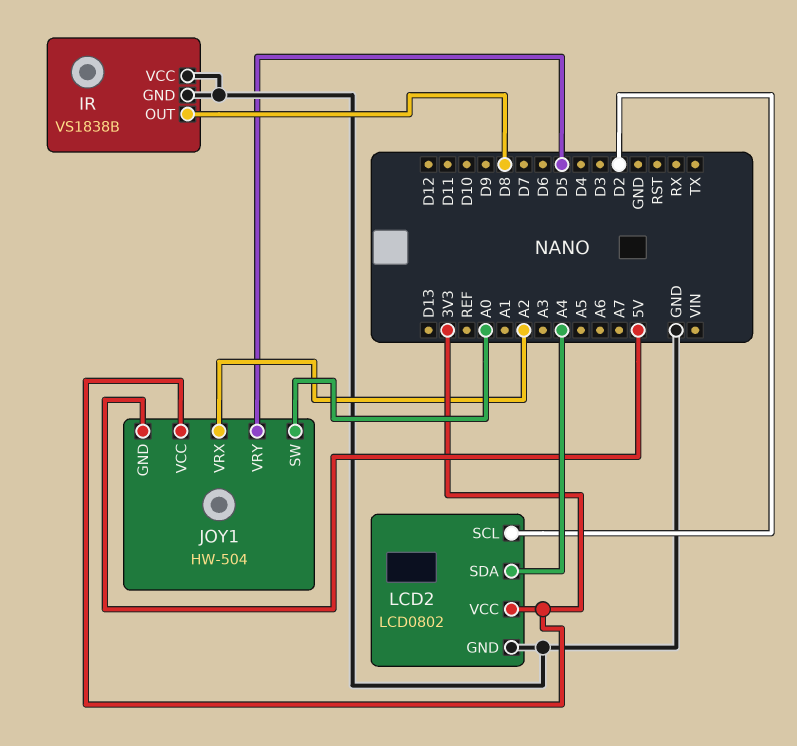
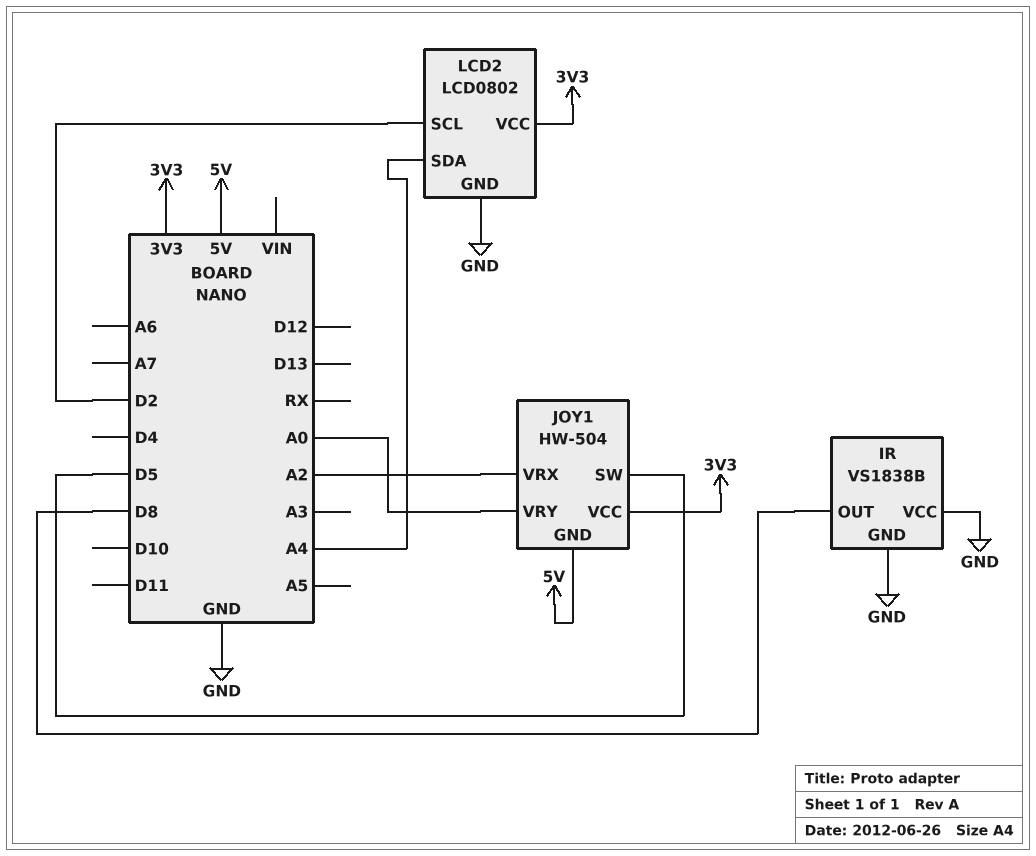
JOY1 pin SW: A0 -> D5
JOY1 pin VRY: D5 -> A0

